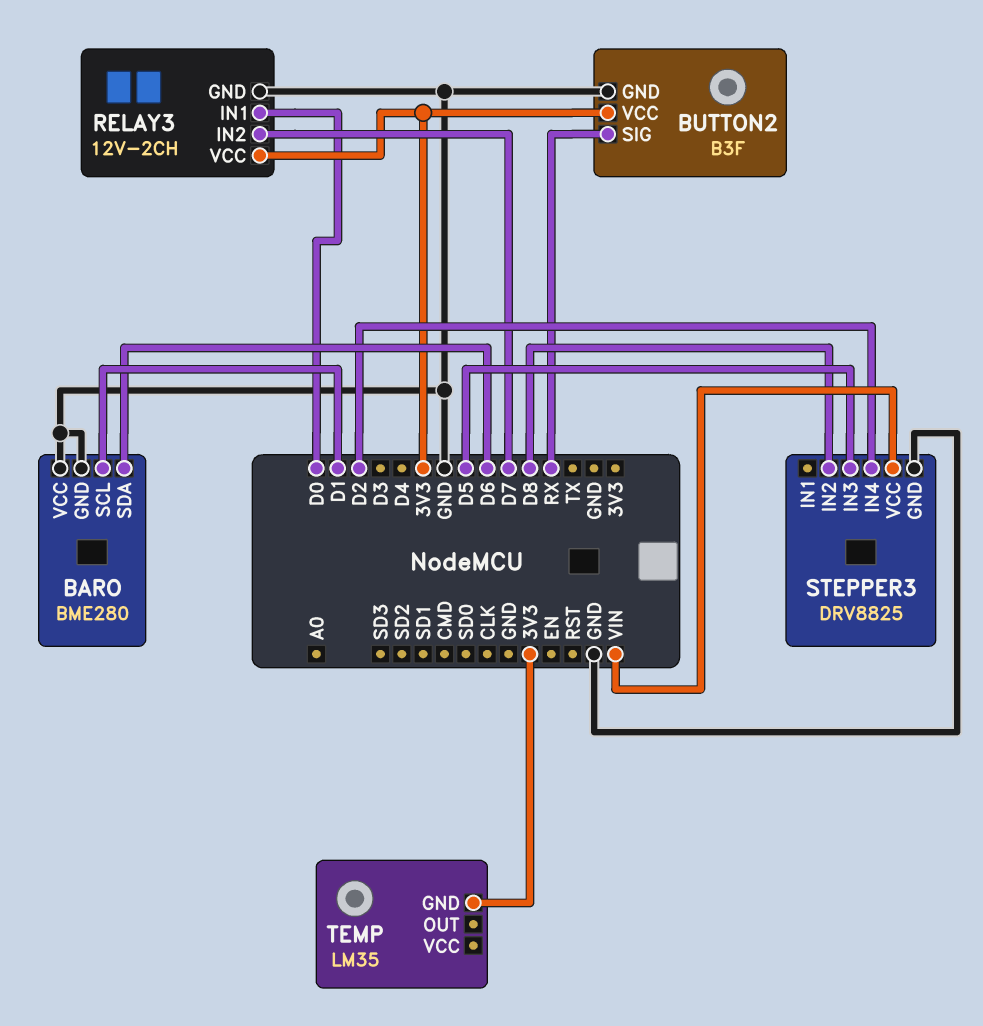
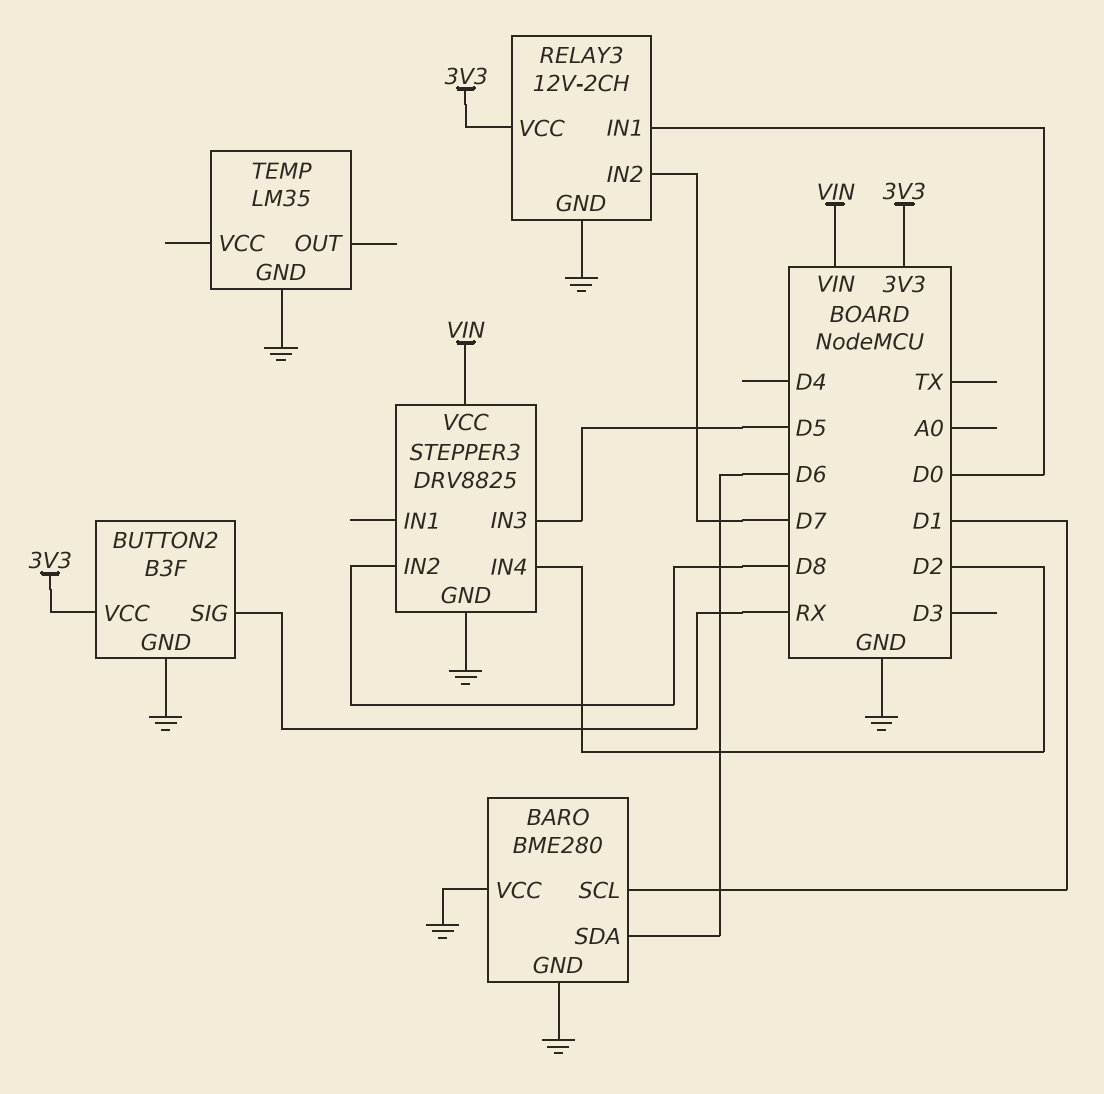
TEMP pin GND: 3V3 -> GND

